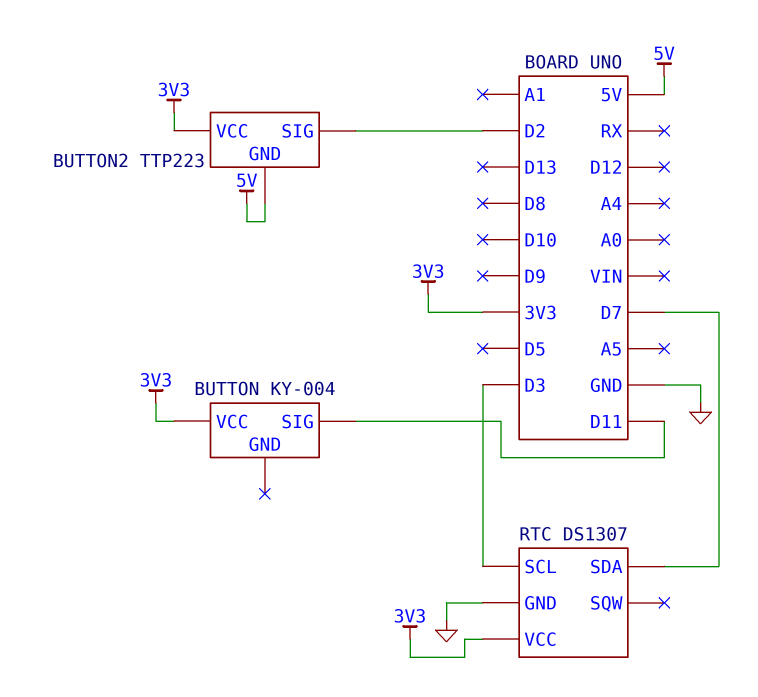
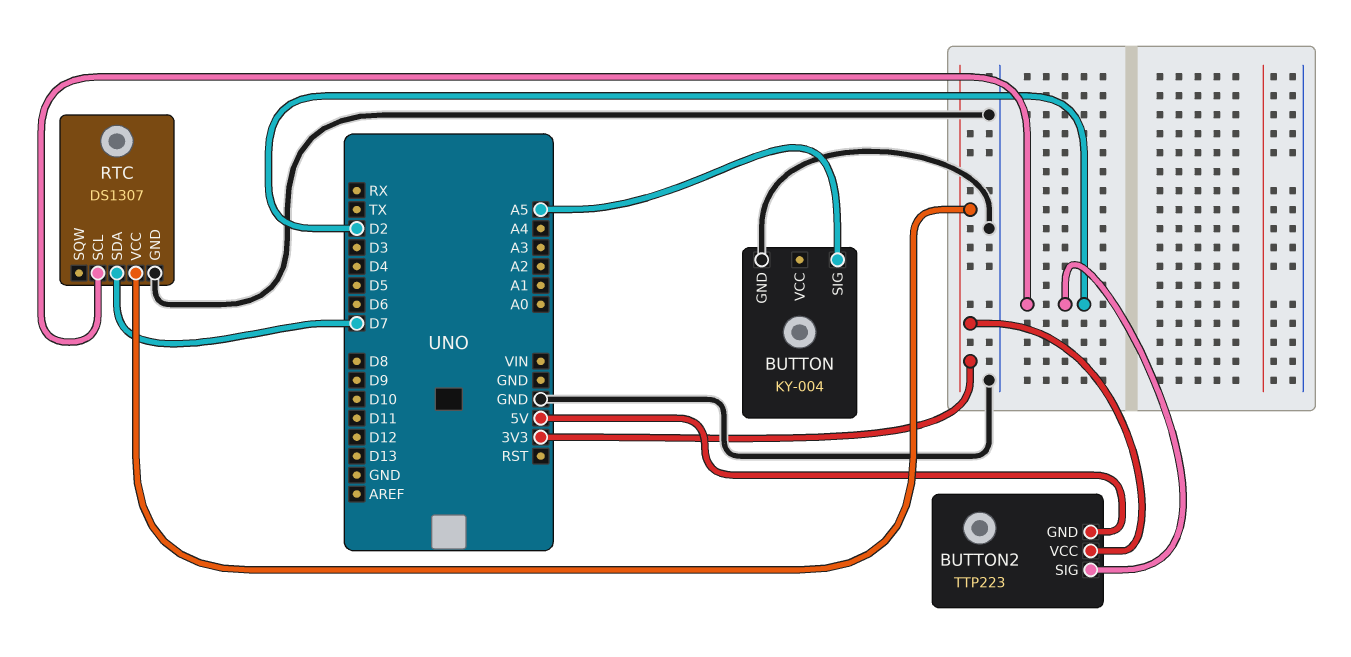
BUTTON pin GND: none -> GND
BUTTON pin SIG: D11 -> A5
BUTTON pin VCC: 3V3 -> none
RTC pin SCL: D3 -> D2

